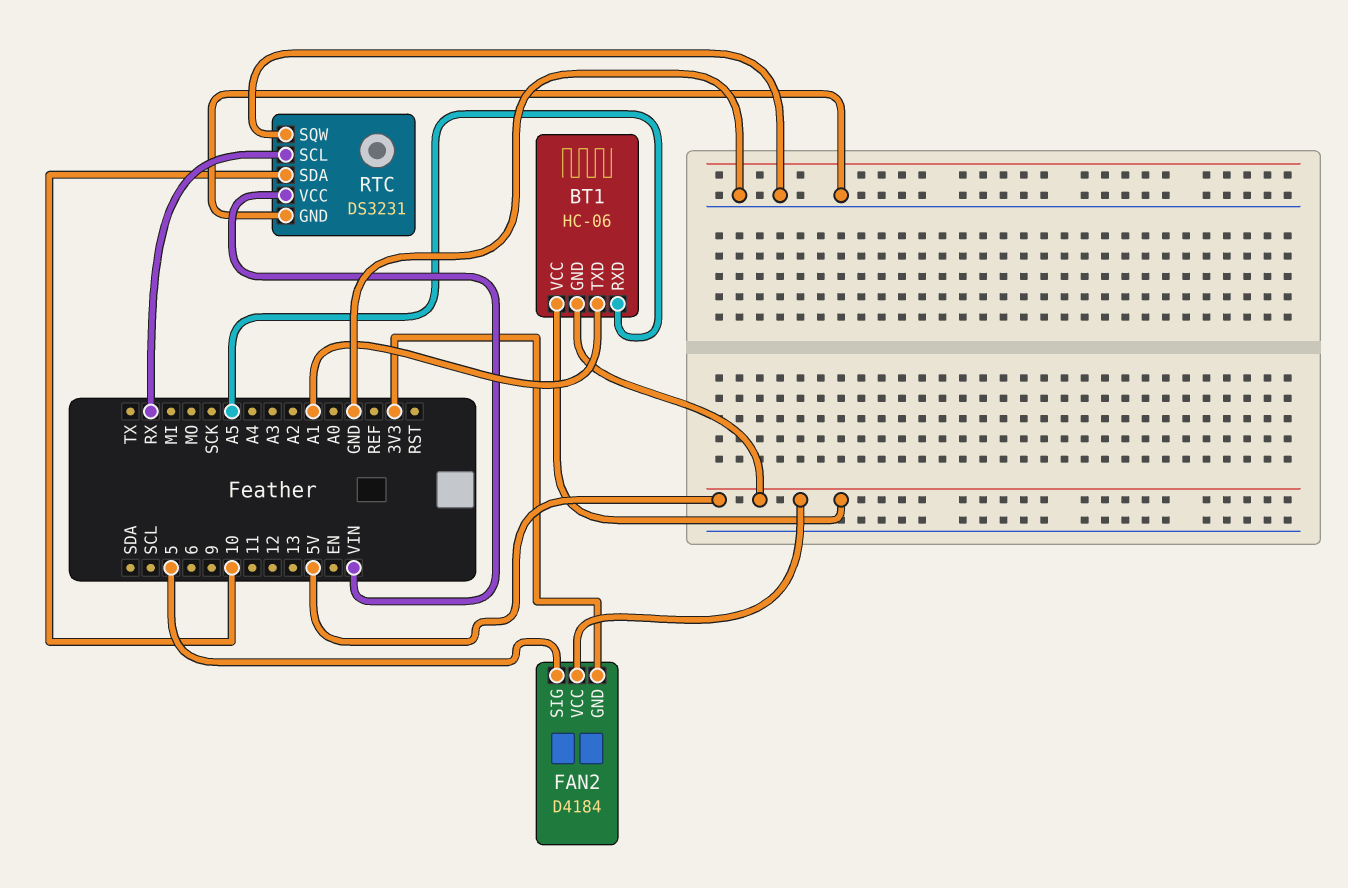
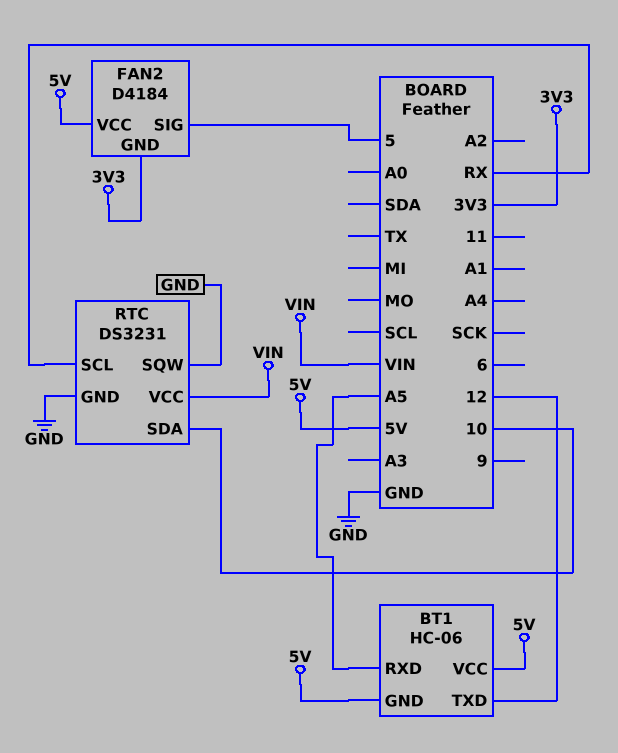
BT1 pin TXD: A1 -> 12

